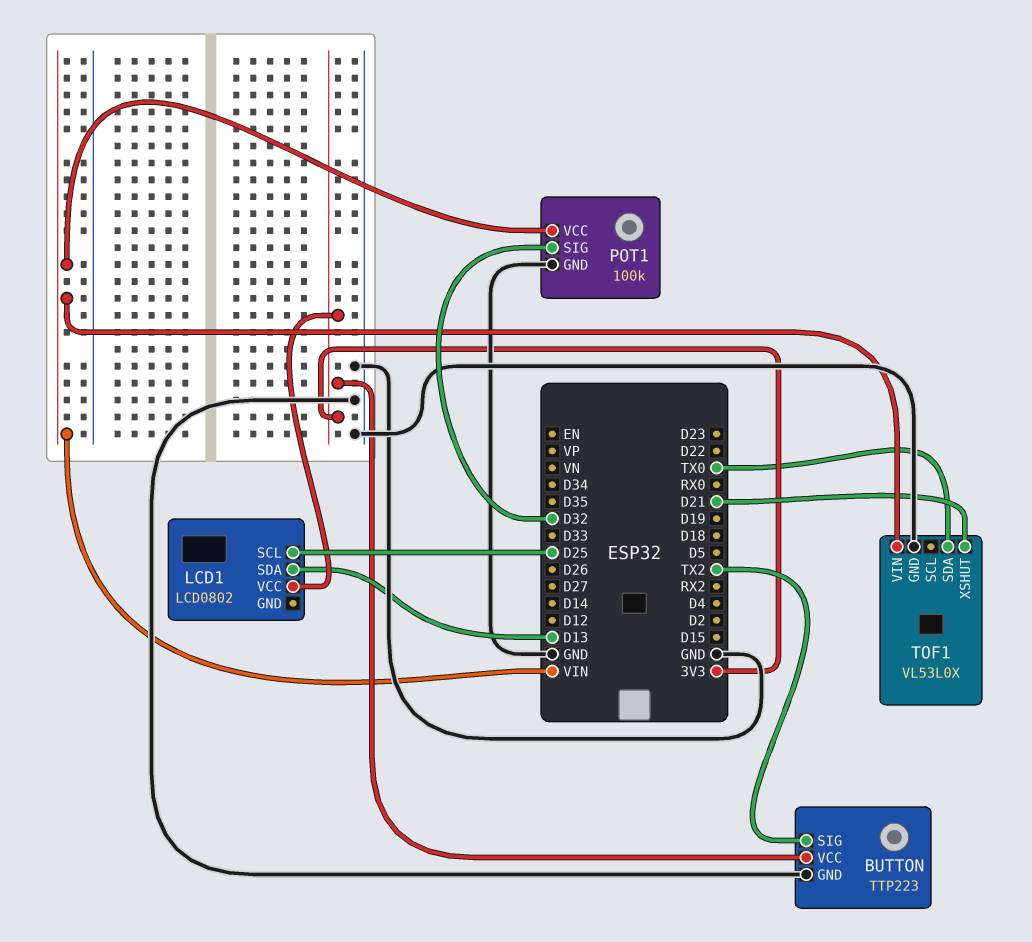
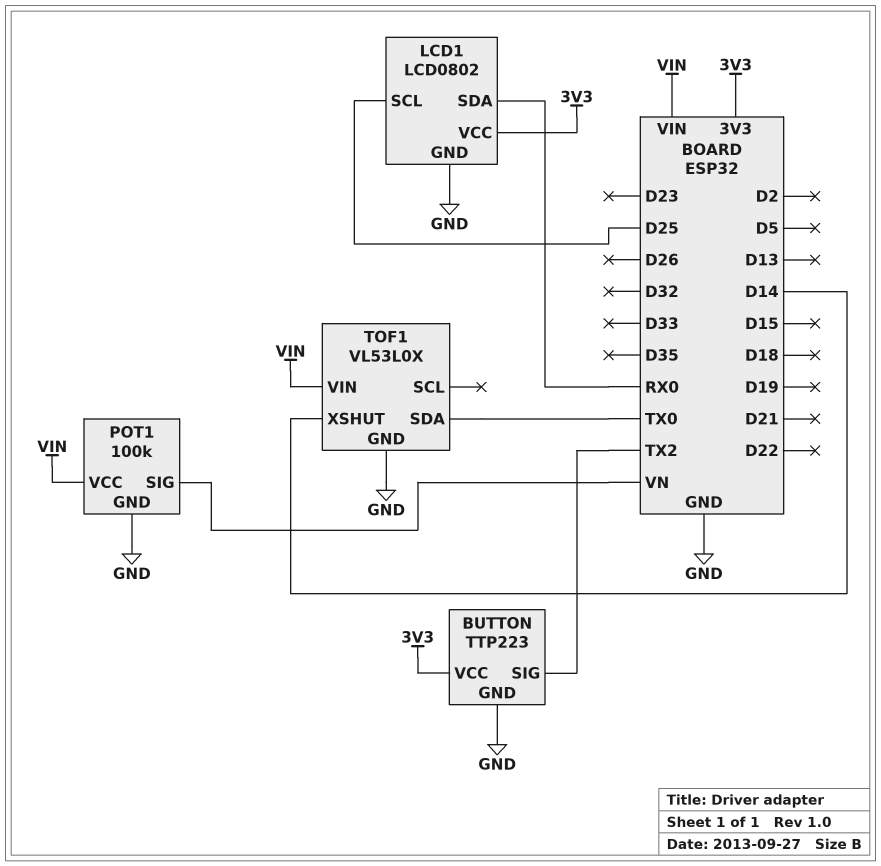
LCD1 pin GND: none -> GND
LCD1 pin SDA: D13 -> RX0
POT1 pin SIG: D32 -> VN
TOF1 pin XSHUT: D21 -> D14

